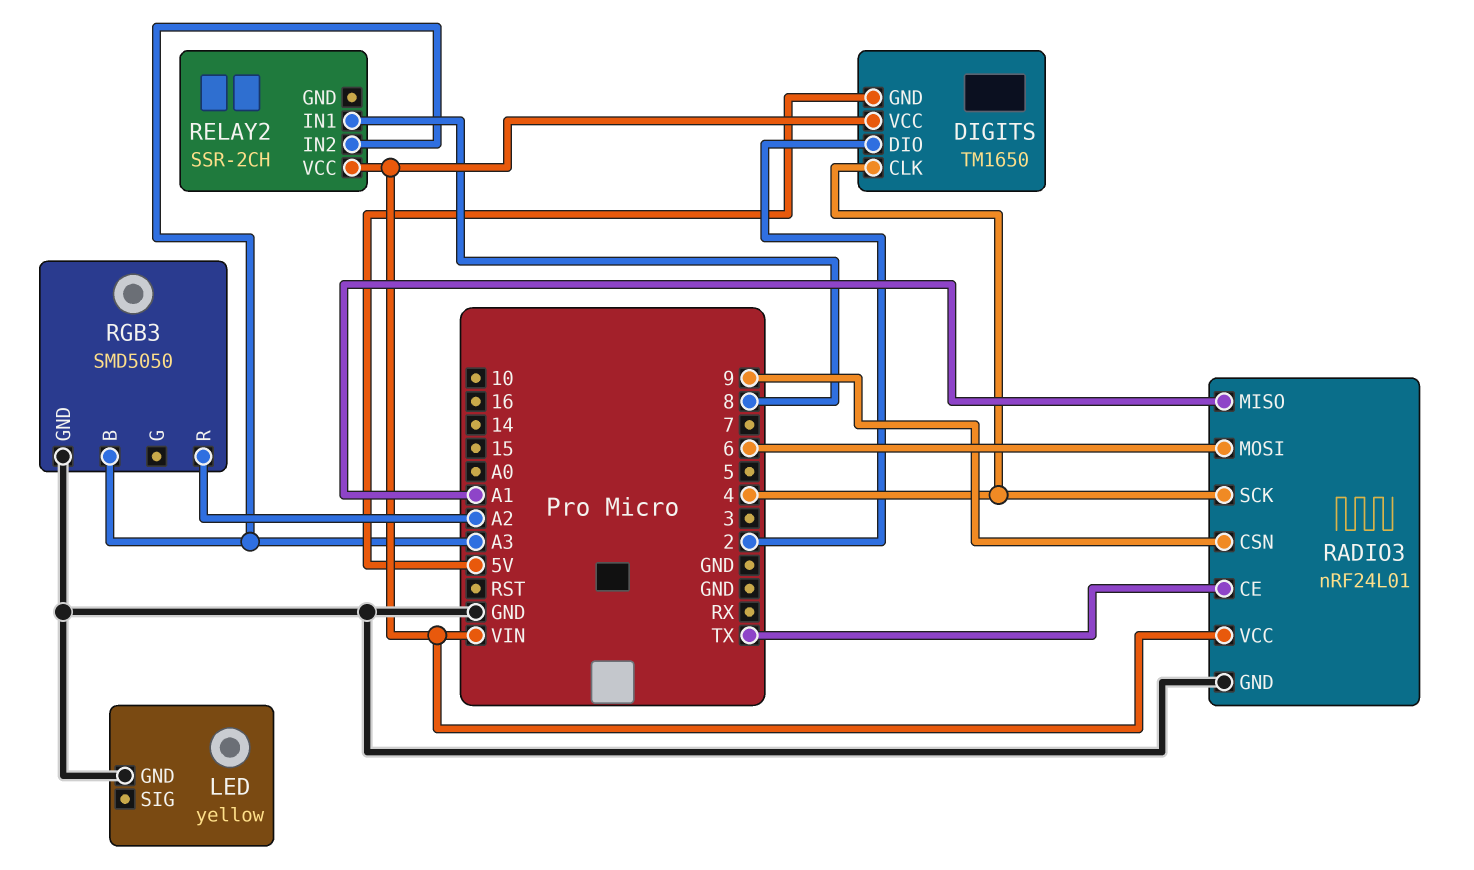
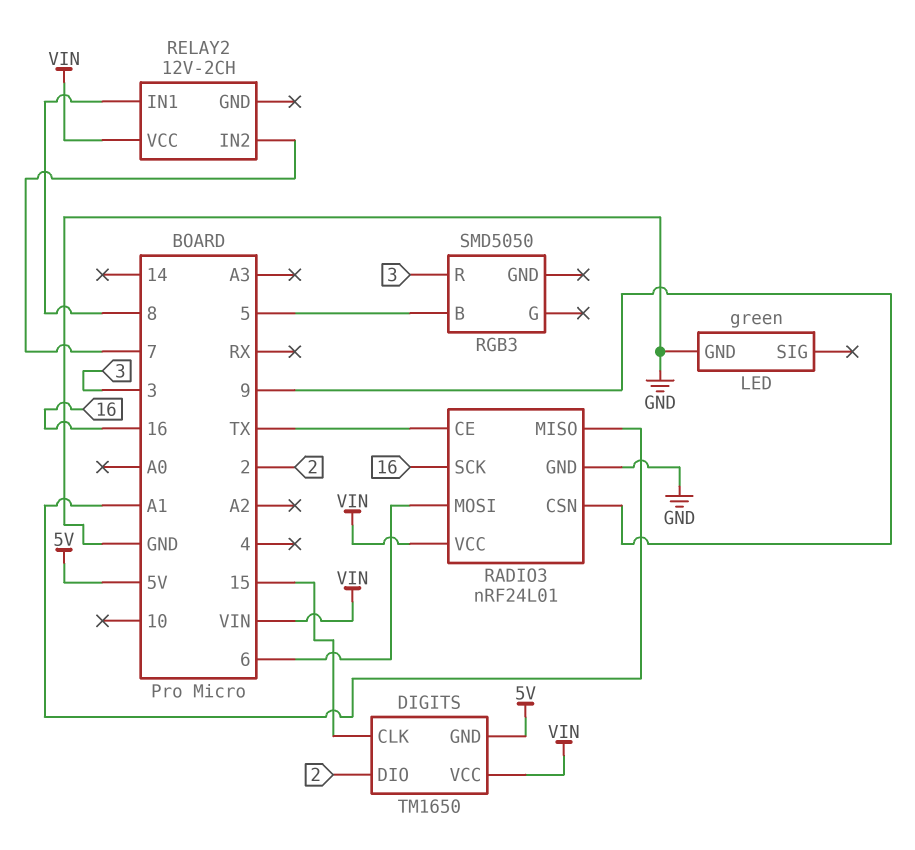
DIGITS pin CLK: 4 -> 15
LED: yellow -> green
RADIO3 pin SCK: 4 -> 16
RELAY2: SSR-2CH -> 12V-2CH
RELAY2 pin IN2: A3 -> 7
RGB3 pin B: A3 -> 5
RGB3 pin GND: GND -> none
RGB3 pin R: A2 -> 3

